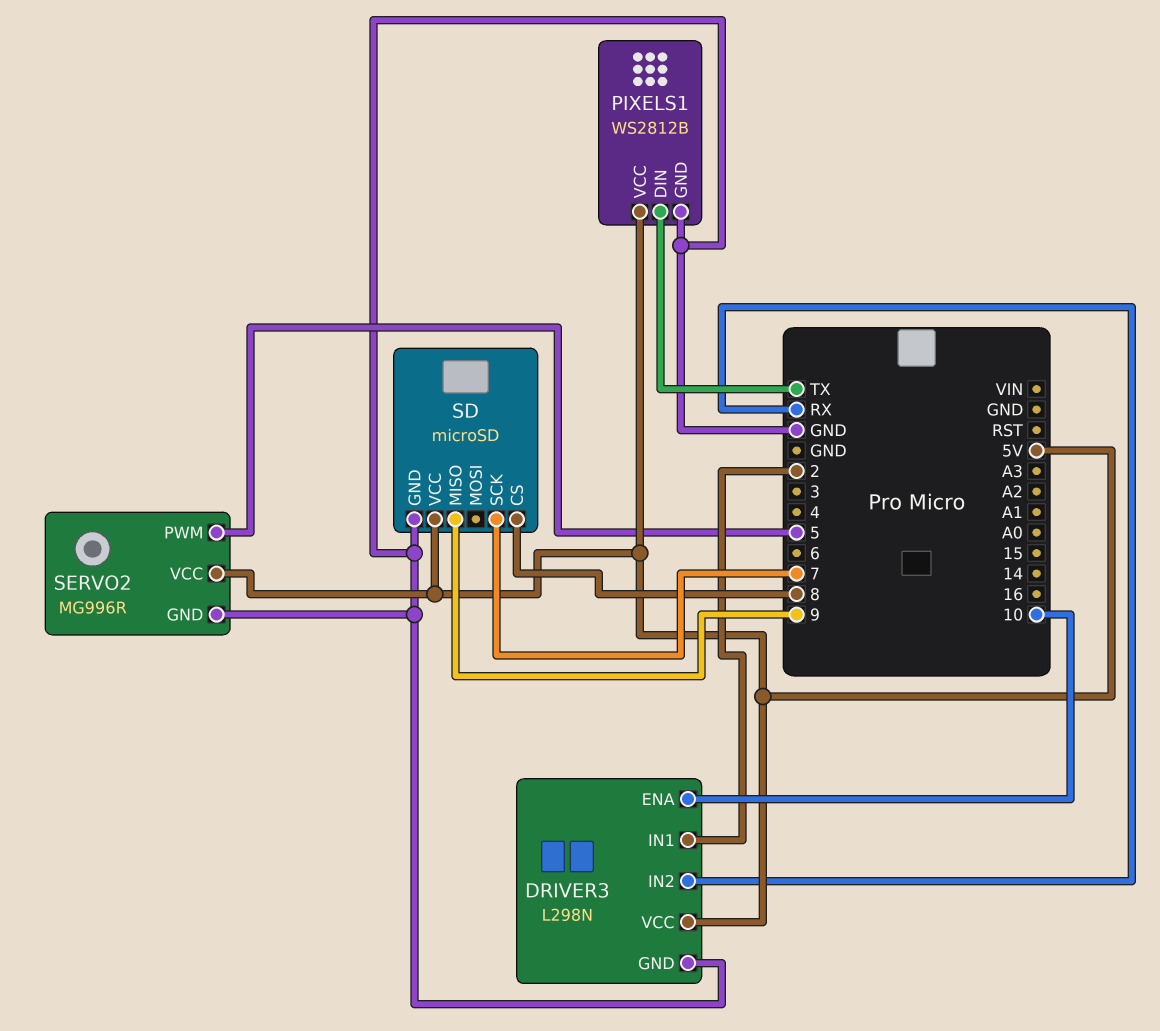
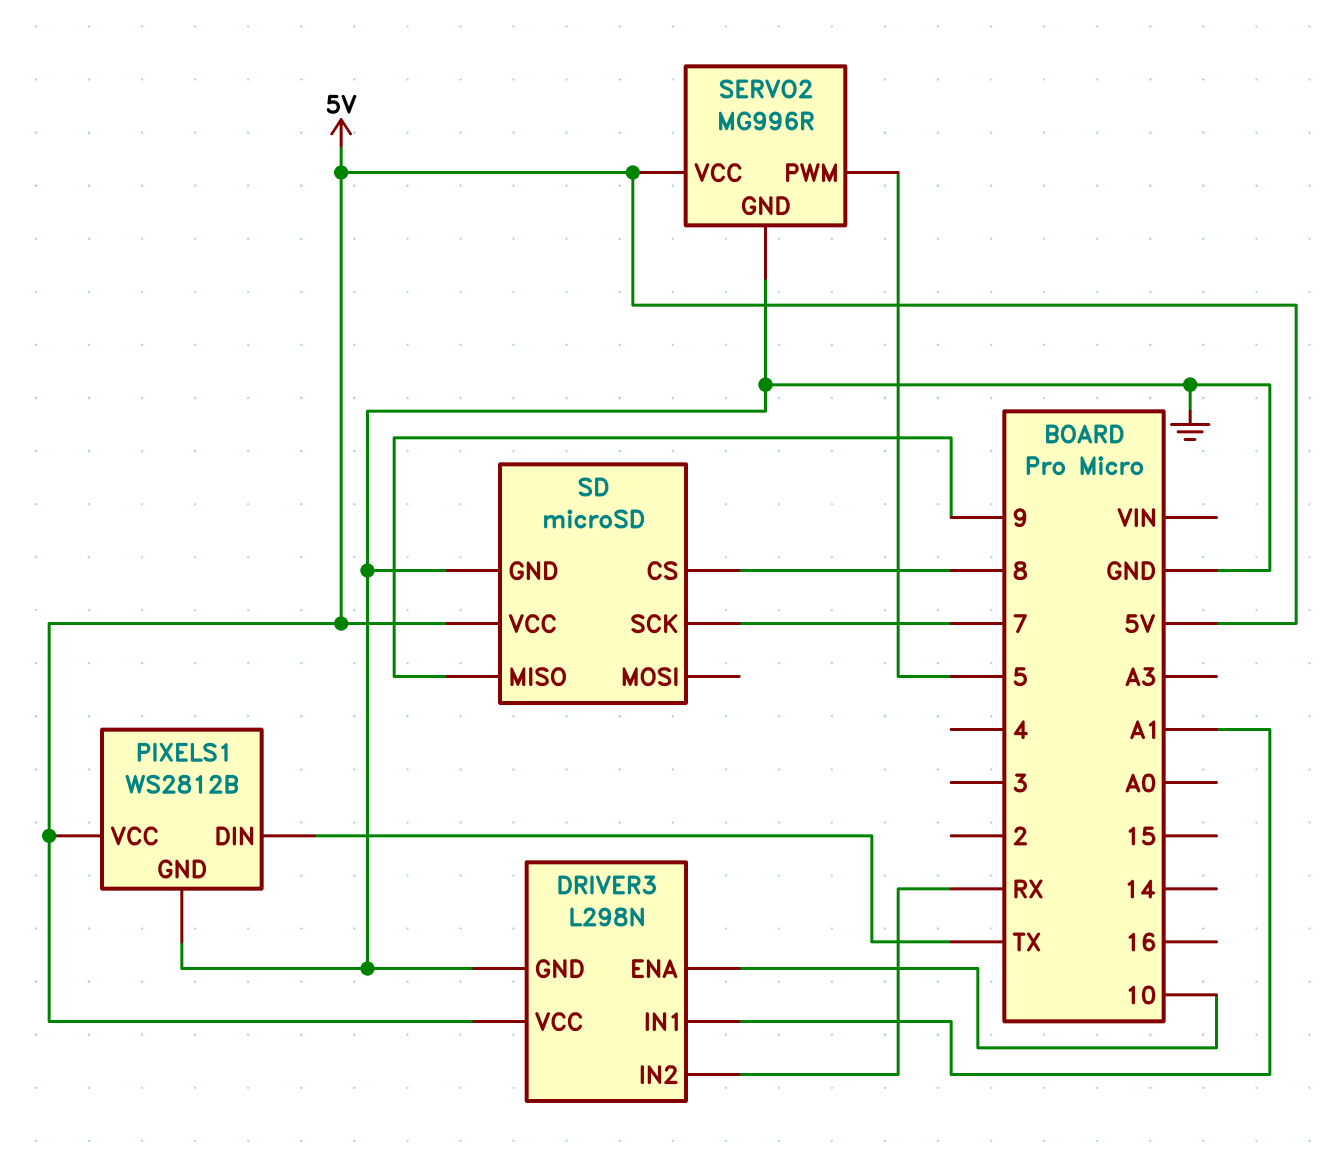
DRIVER3 pin IN1: 2 -> A1

